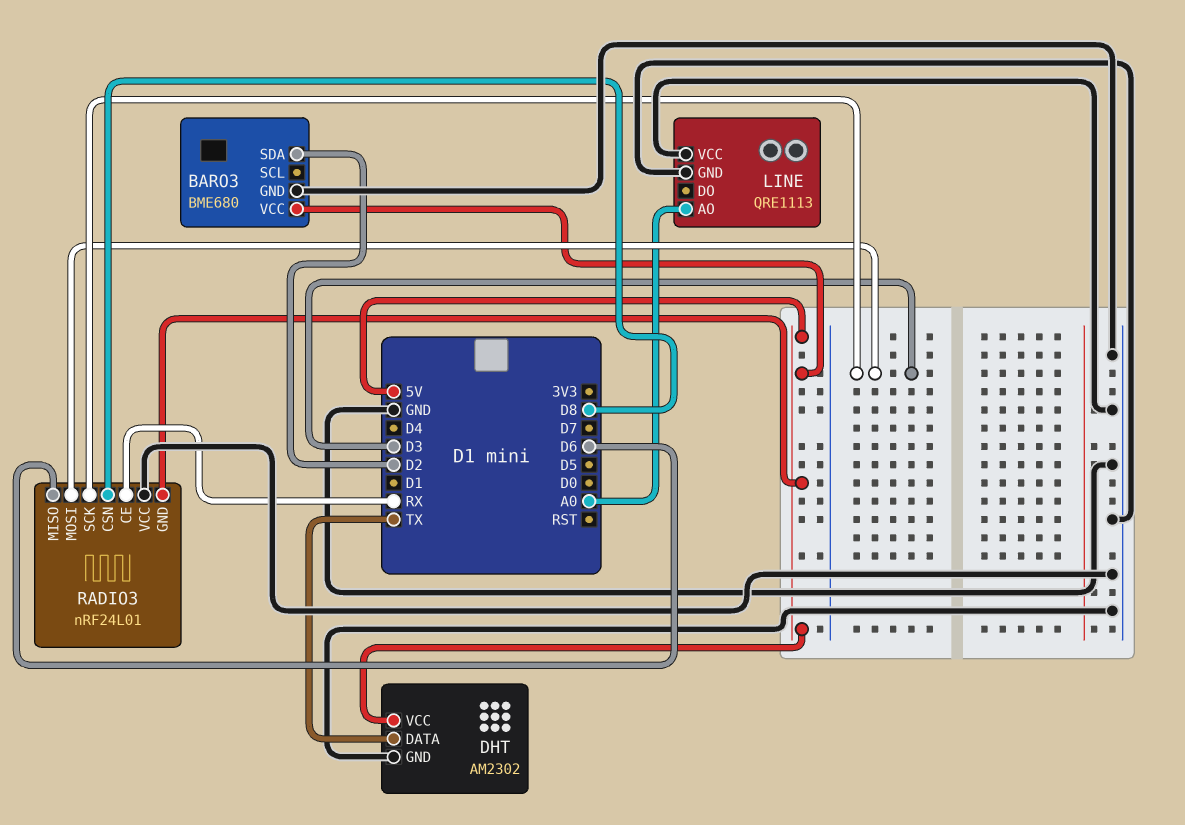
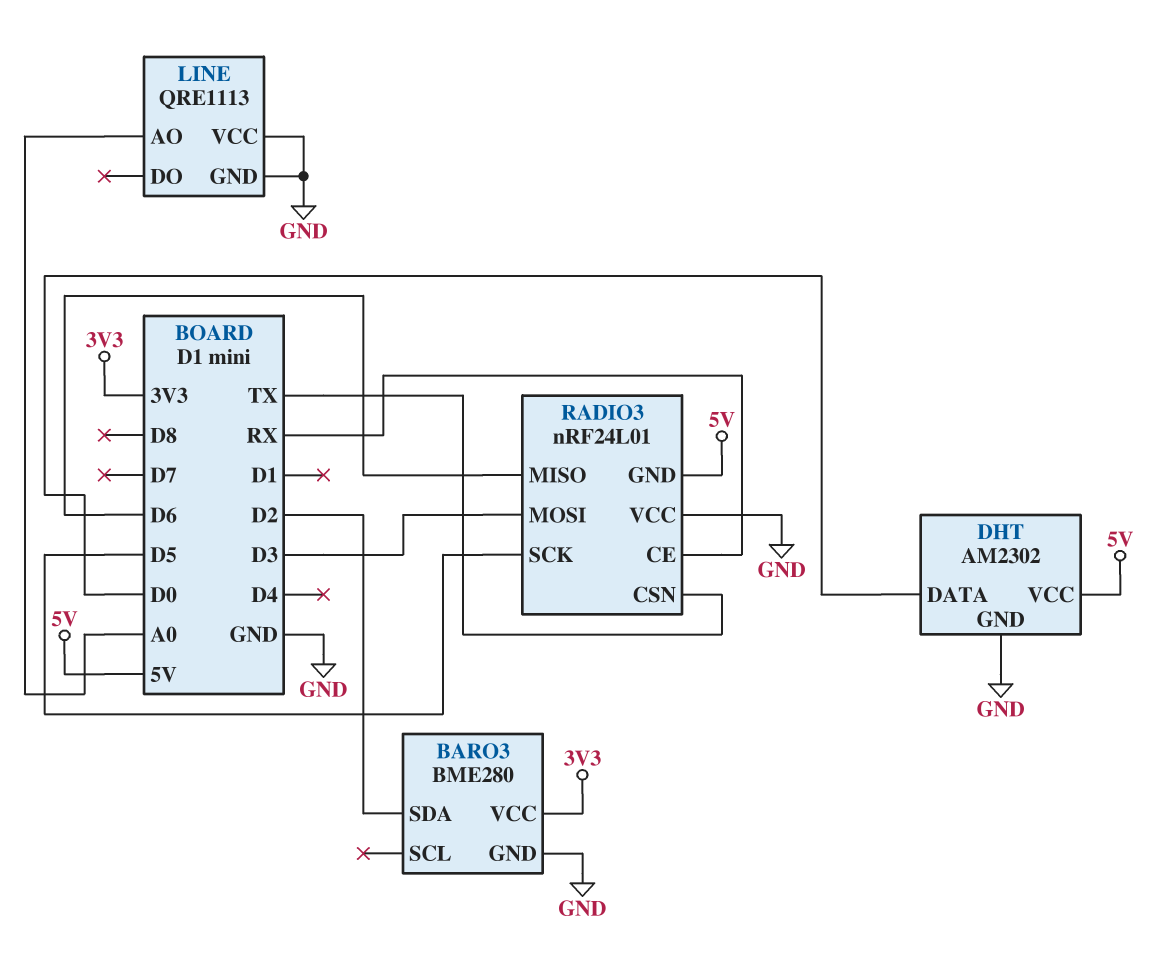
BARO3: BME680 -> BME280
BARO3 pin VCC: 5V -> 3V3
DHT pin DATA: TX -> D0
RADIO3 pin CSN: D8 -> TX
RADIO3 pin SCK: D3 -> D5

